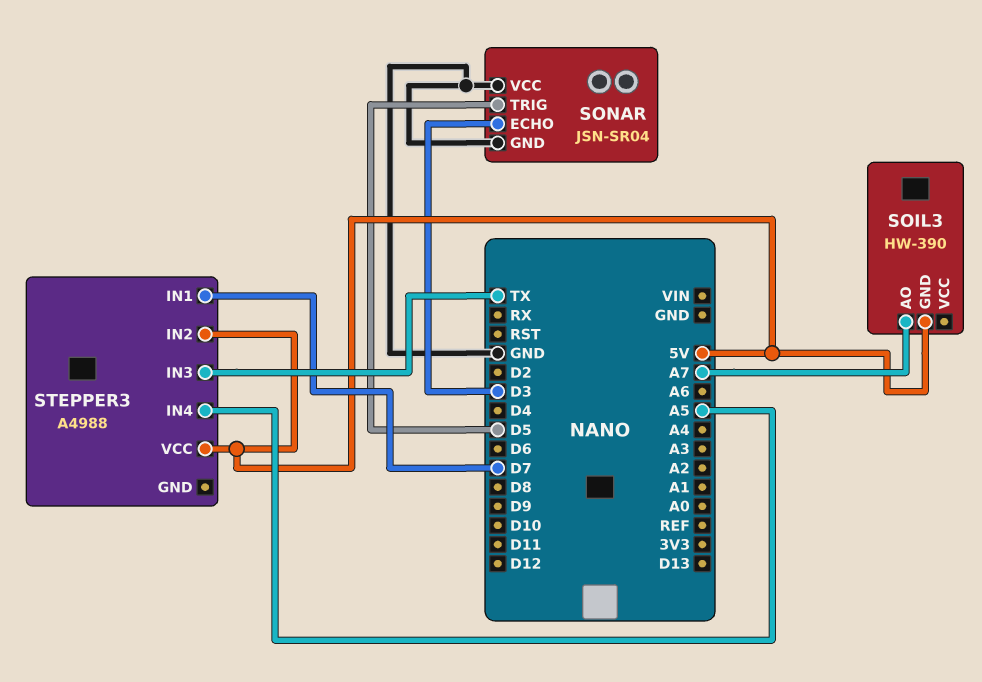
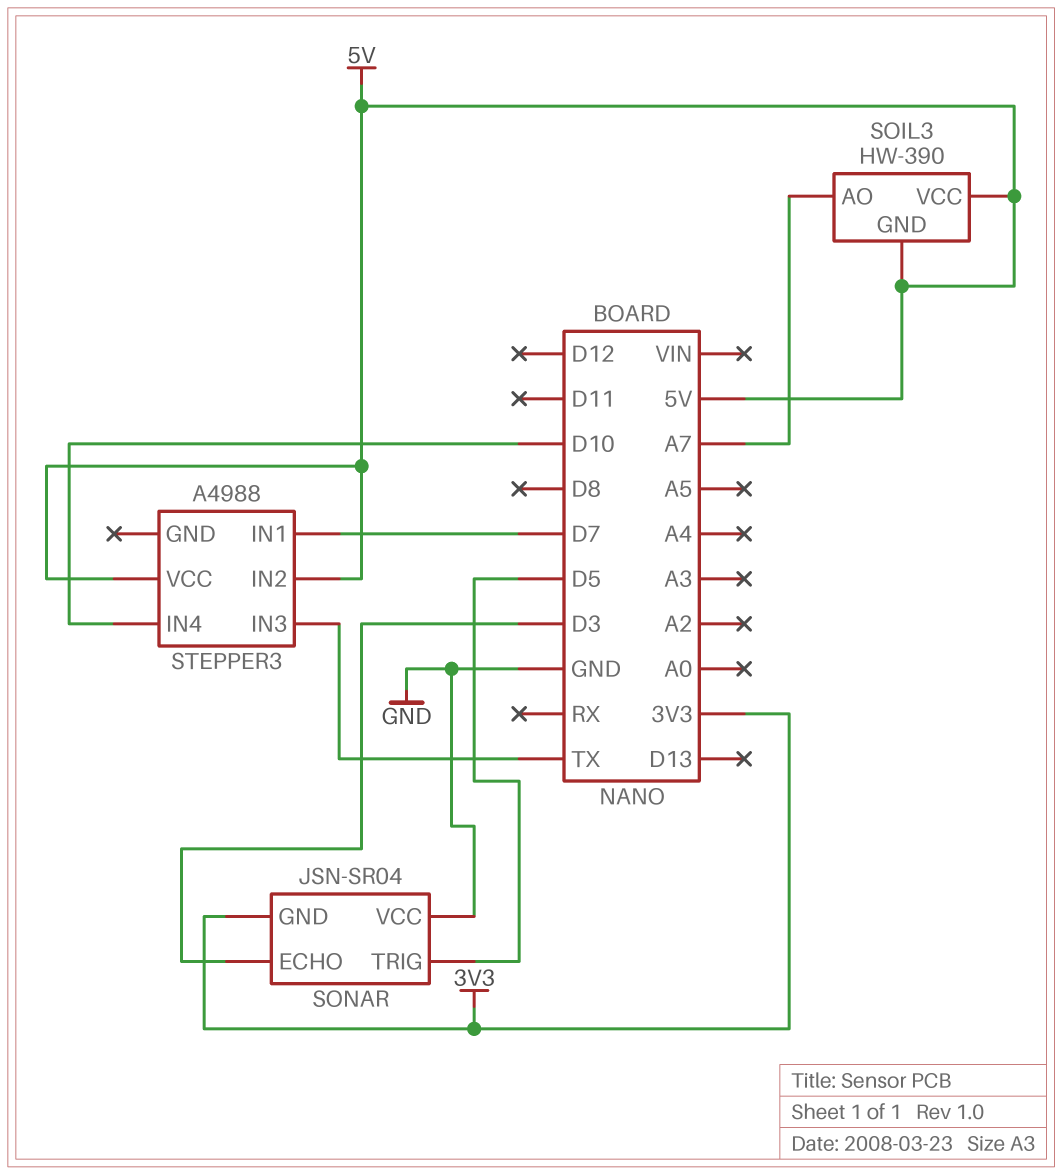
SOIL3 pin VCC: none -> 5V
SONAR pin GND: GND -> 3V3
STEPPER3 pin IN4: A5 -> D10

